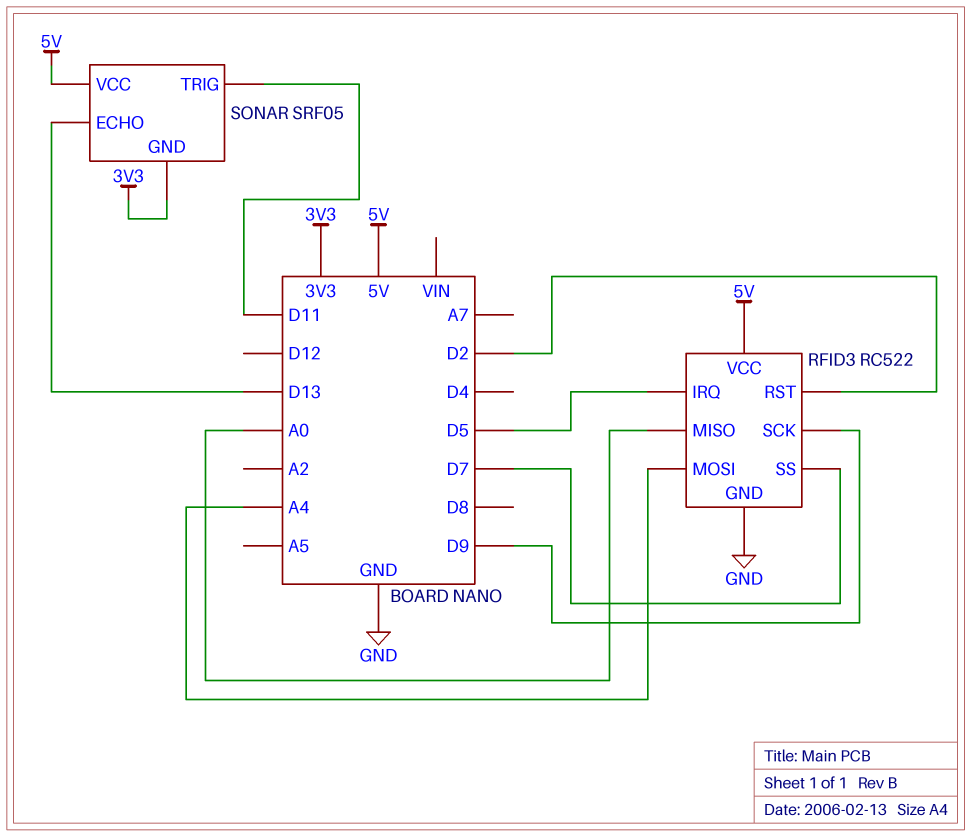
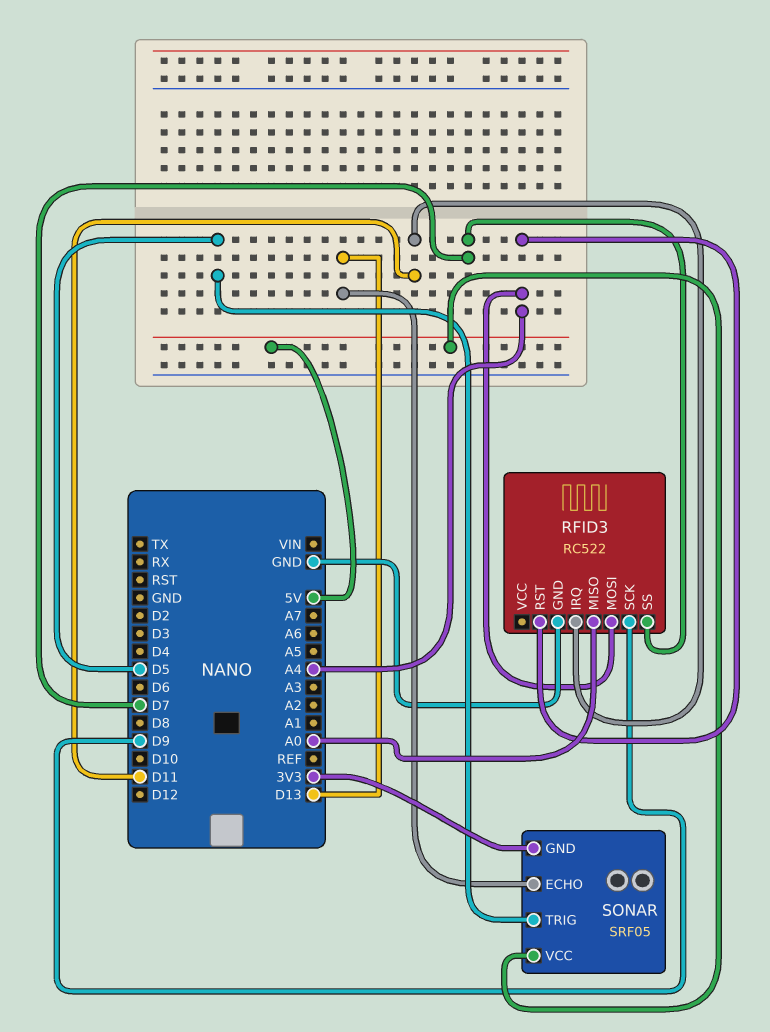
RFID3 pin IRQ: D5 -> D11
RFID3 pin RST: D2 -> A4
RFID3 pin VCC: 5V -> none
SONAR pin TRIG: D11 -> D5

